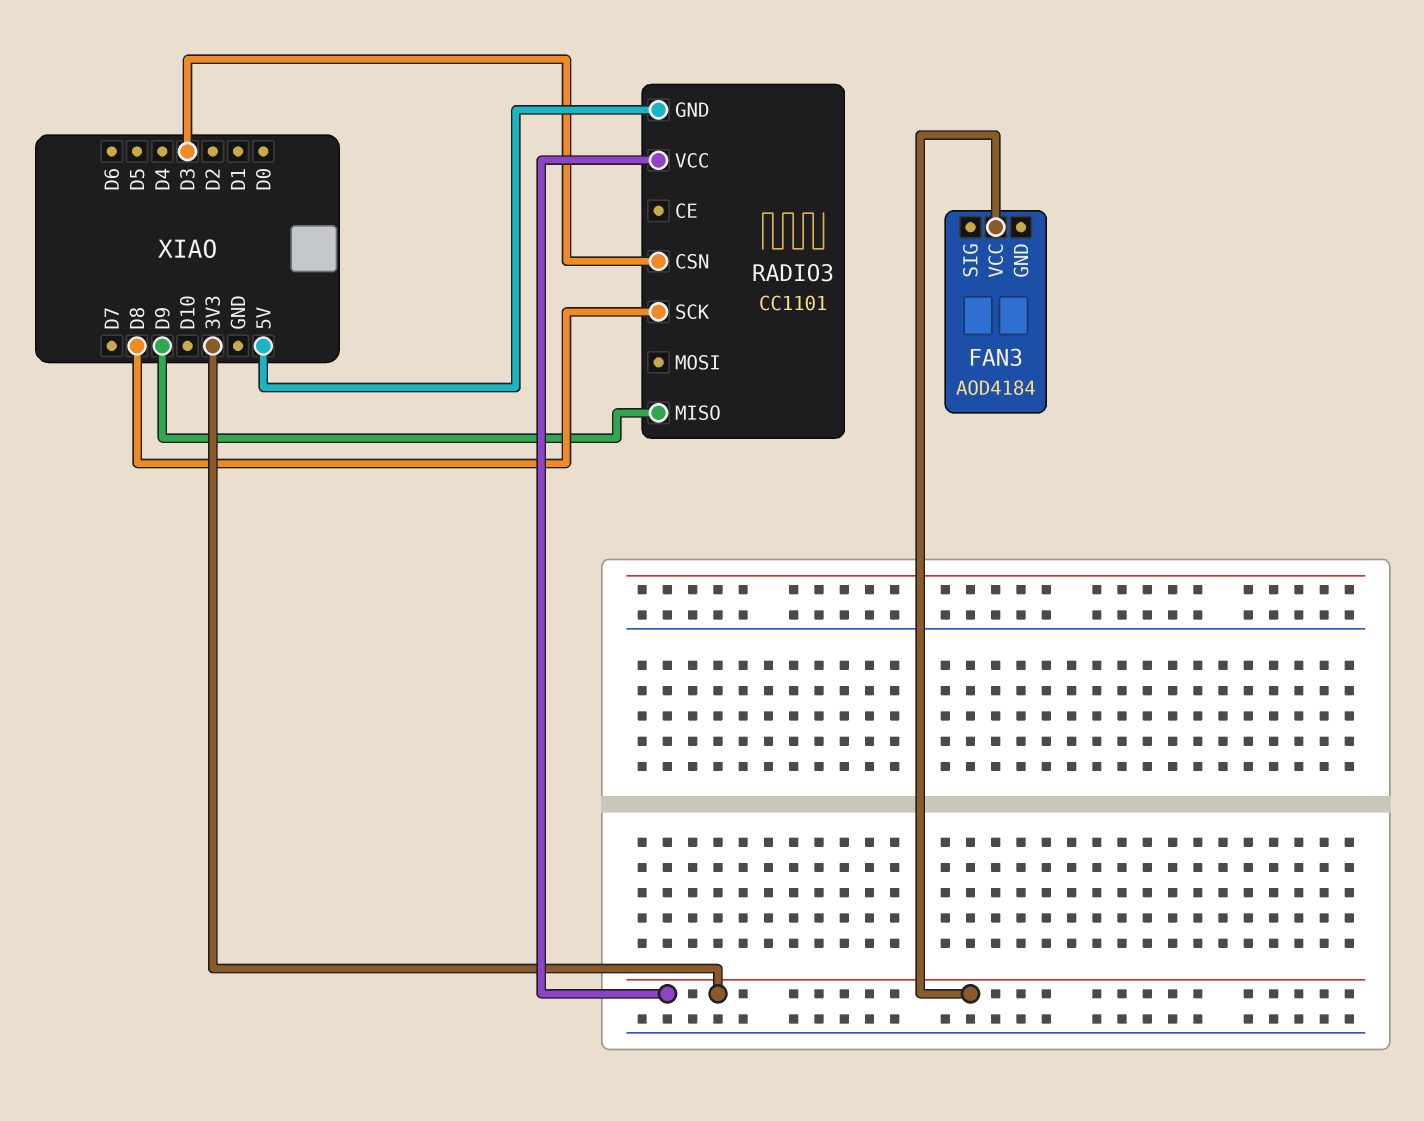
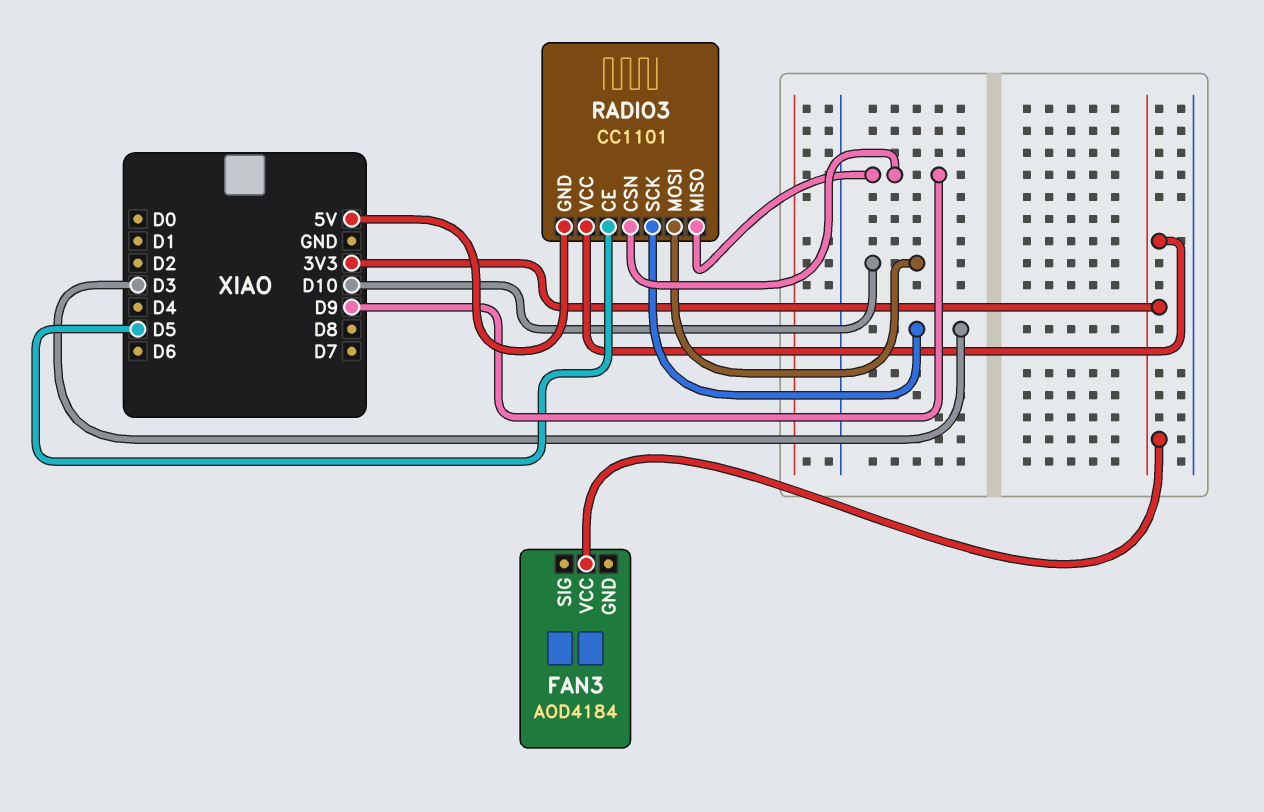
RADIO3 pin CE: none -> D5
RADIO3 pin CSN: D3 -> D9
RADIO3 pin MOSI: none -> D10
RADIO3 pin SCK: D8 -> D3

